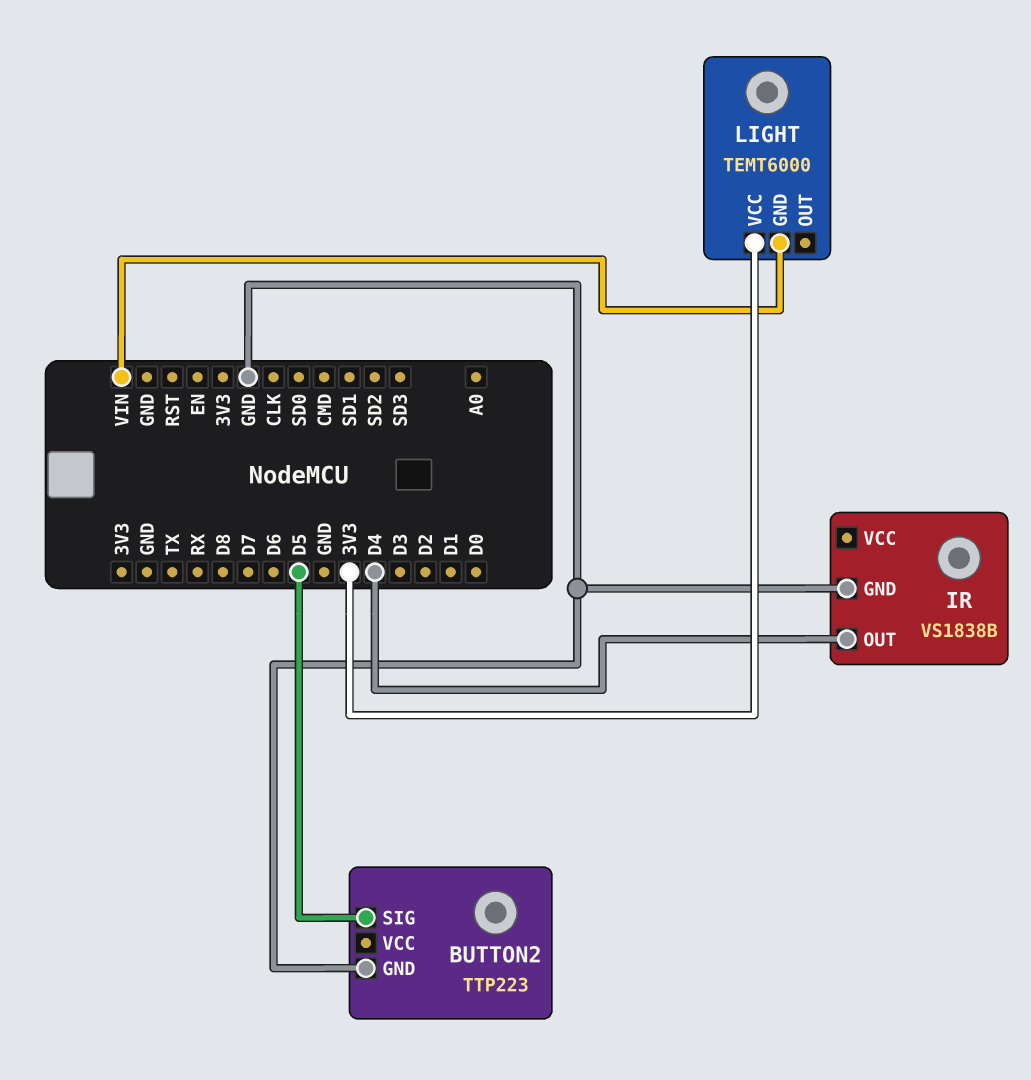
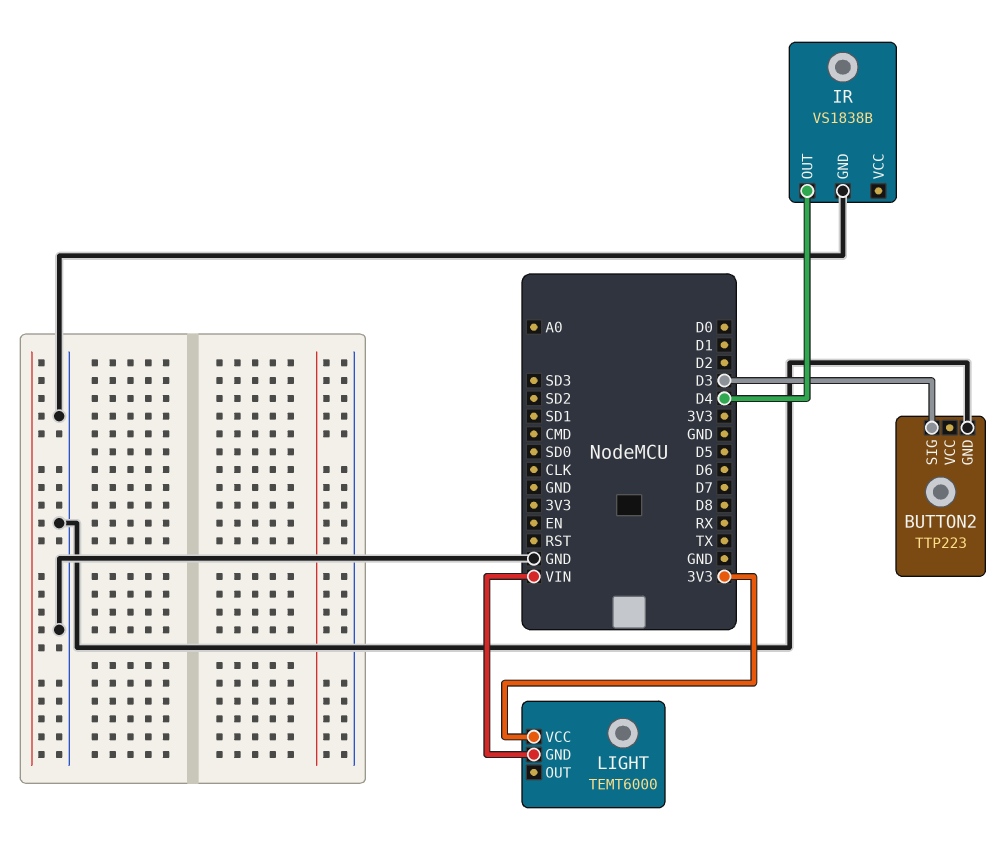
BUTTON2 pin SIG: D5 -> D3

